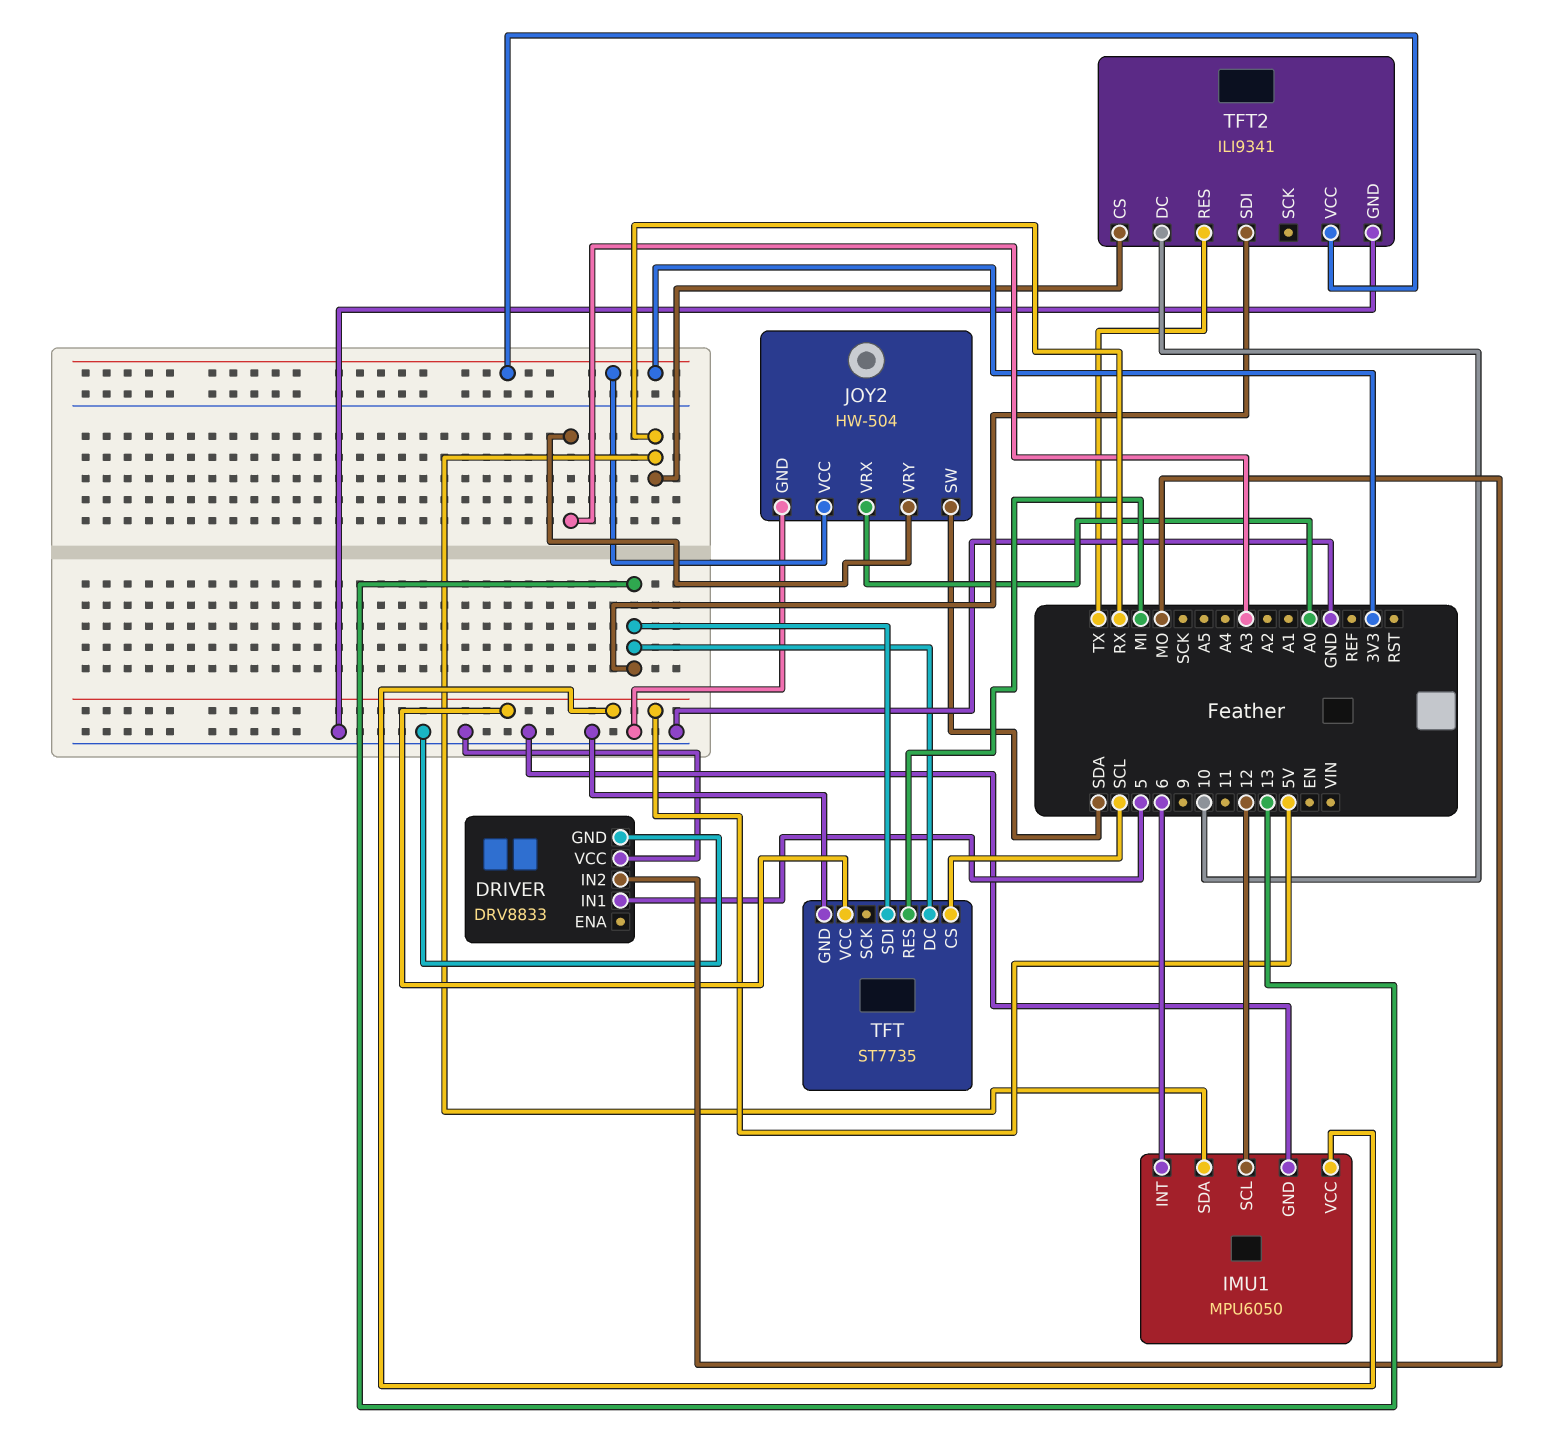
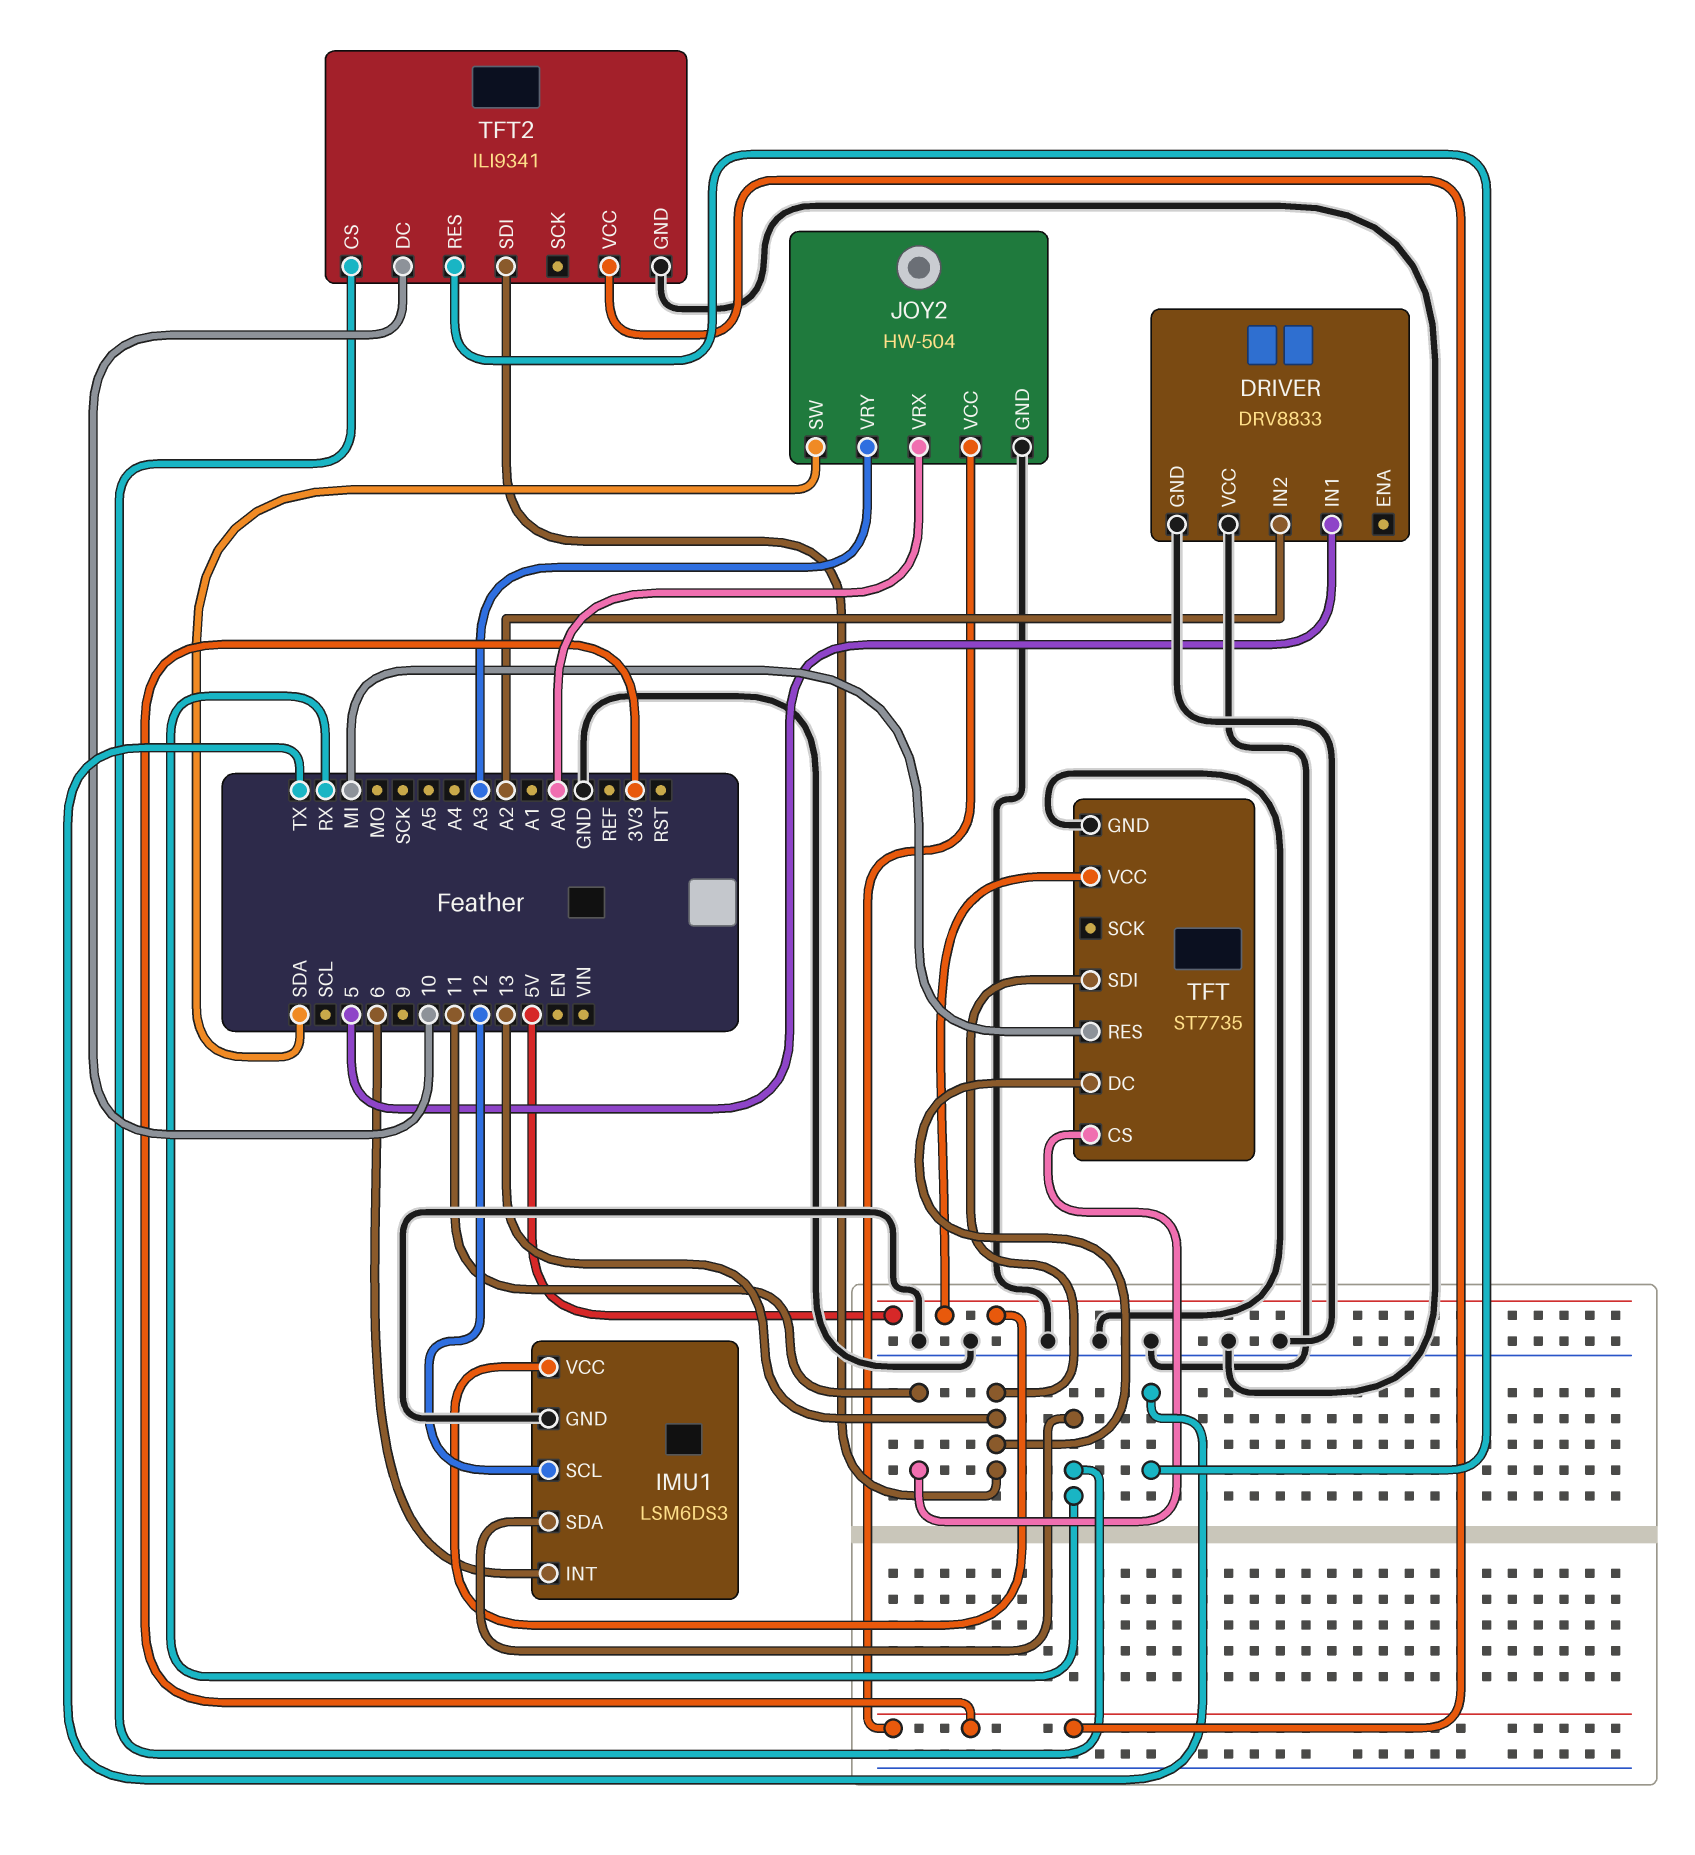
DRIVER pin IN2: MO -> A2
IMU1: MPU6050 -> LSM6DS3
TFT pin CS: SCL -> 11

